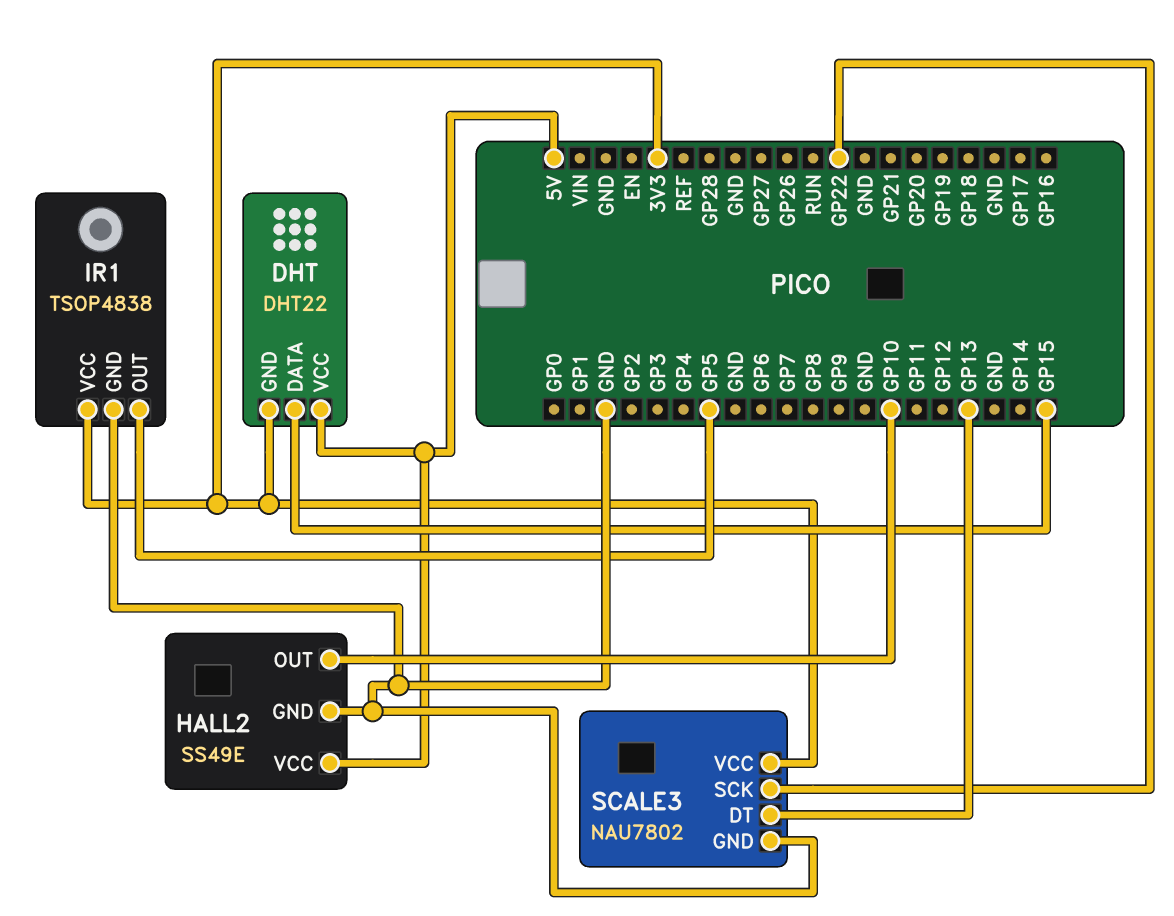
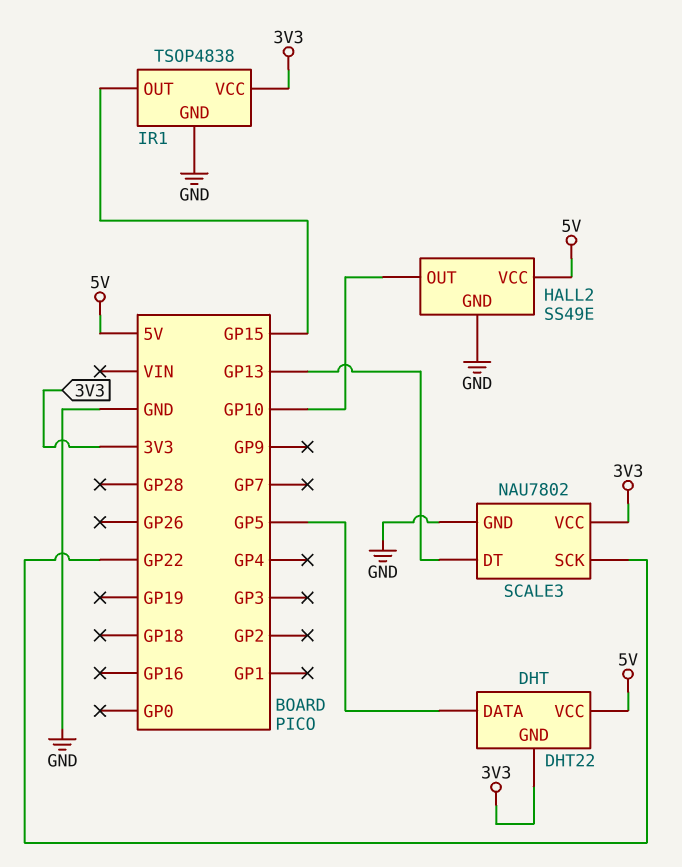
DHT pin DATA: GP15 -> GP5
IR1 pin OUT: GP5 -> GP15

